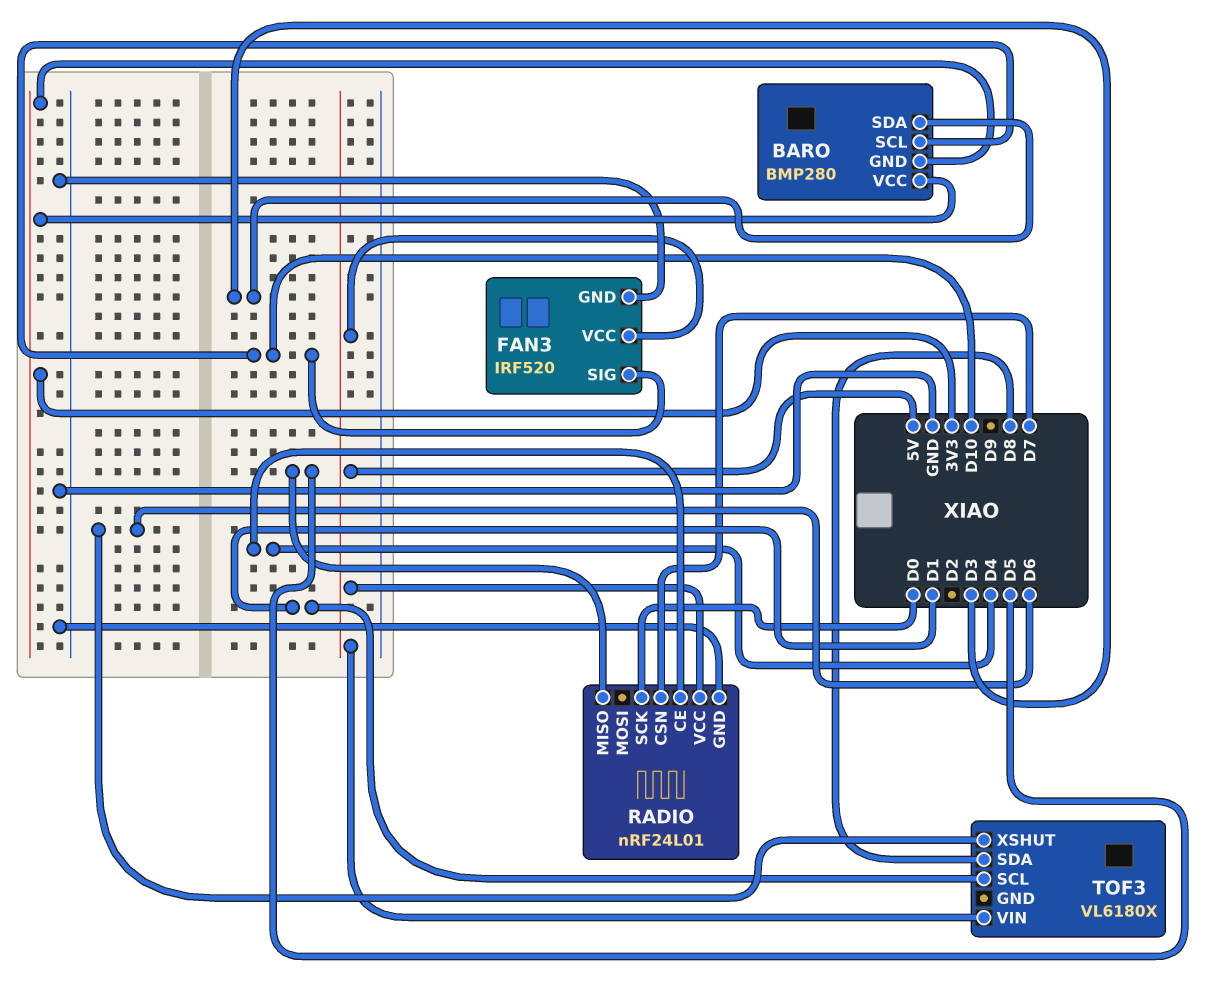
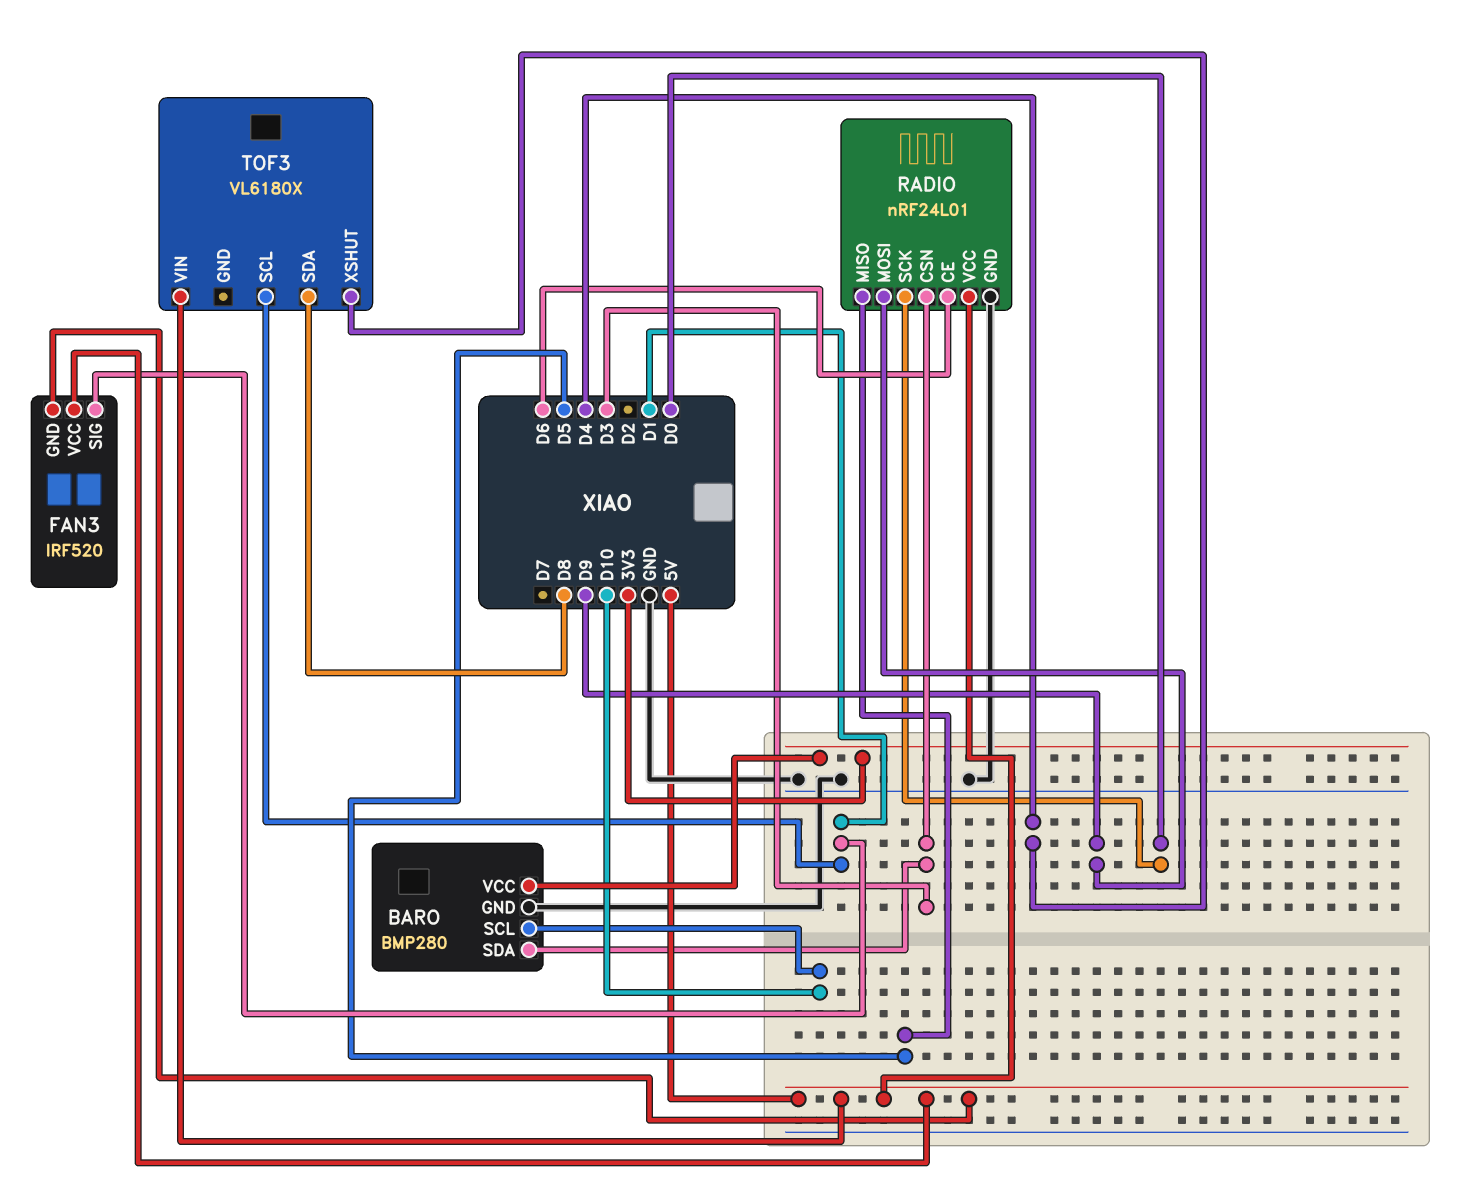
BARO pin GND: 3V3 -> GND
FAN3 pin GND: GND -> 5V
FAN3 pin SIG: D10 -> D1
RADIO pin CE: D4 -> D6
RADIO pin CSN: D7 -> D3
RADIO pin MOSI: none -> D9
TOF3 pin XSHUT: D6 -> D4

